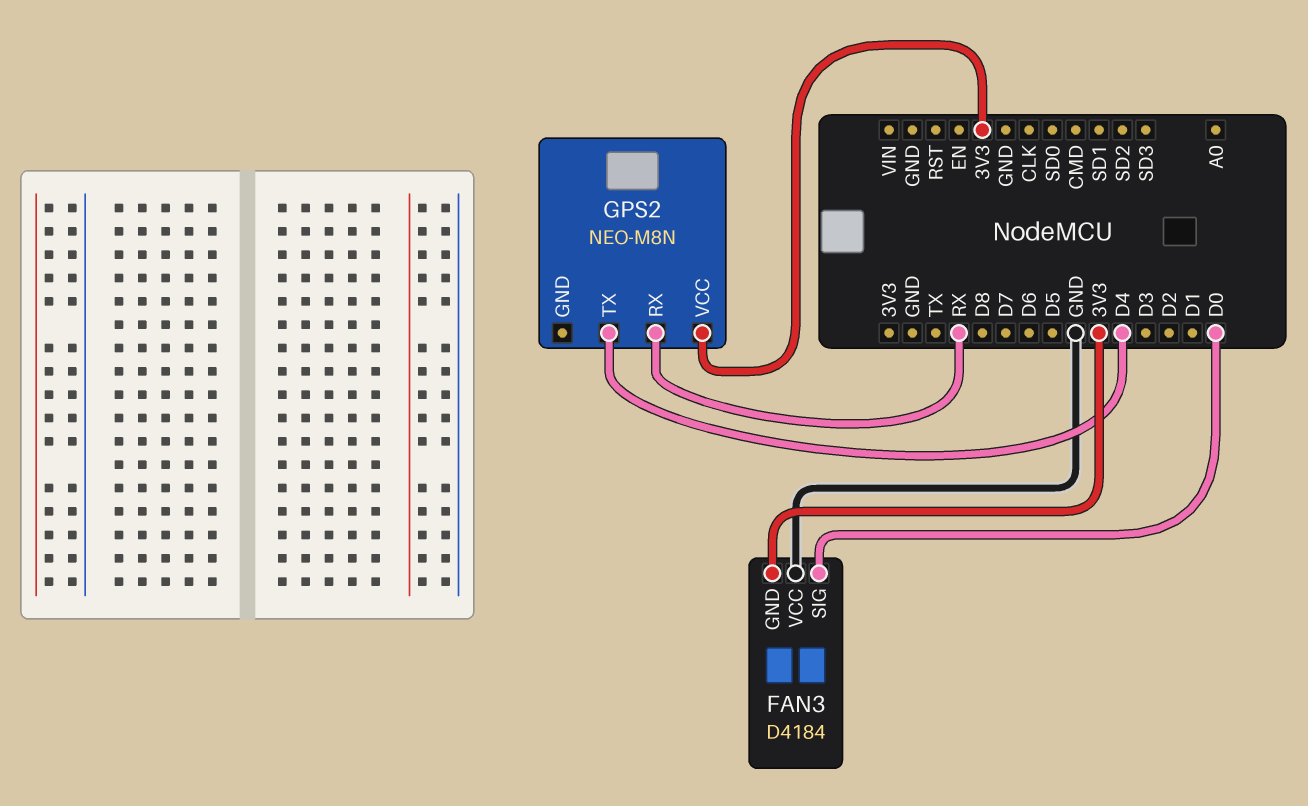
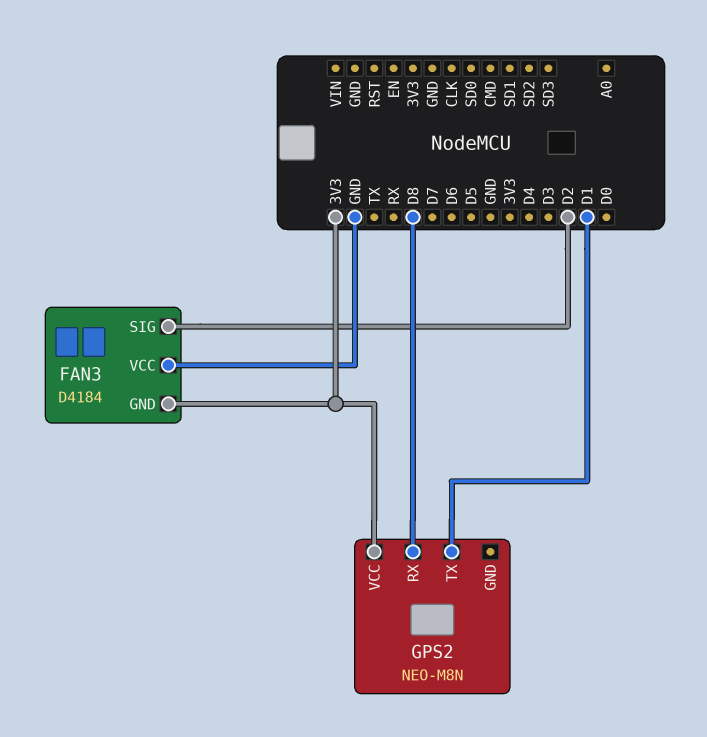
FAN3 pin SIG: D0 -> D2
GPS2 pin RX: RX -> D8
GPS2 pin TX: D4 -> D1

